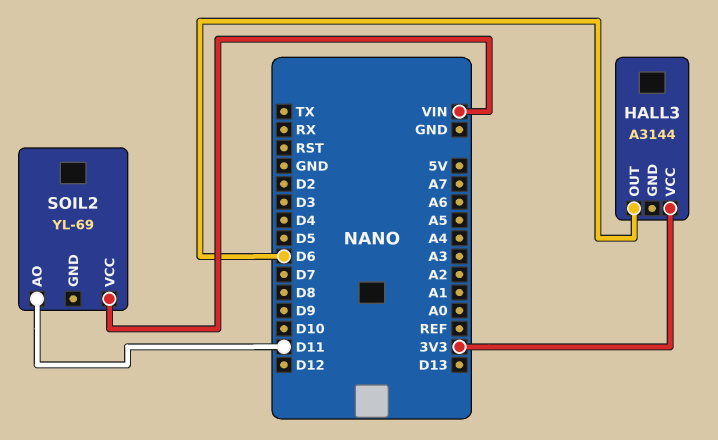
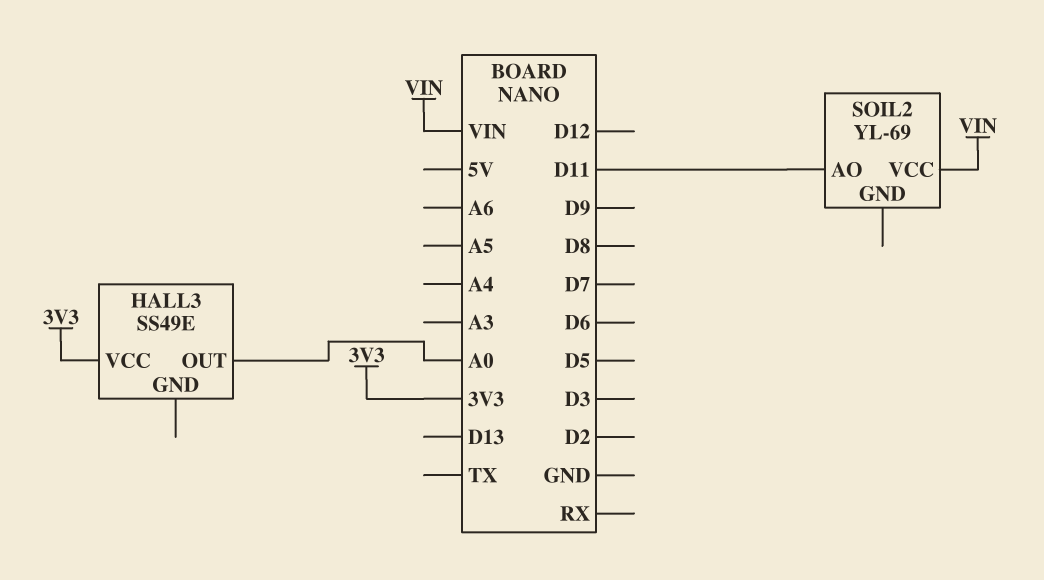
HALL3: A3144 -> SS49E
HALL3 pin OUT: D6 -> A0

